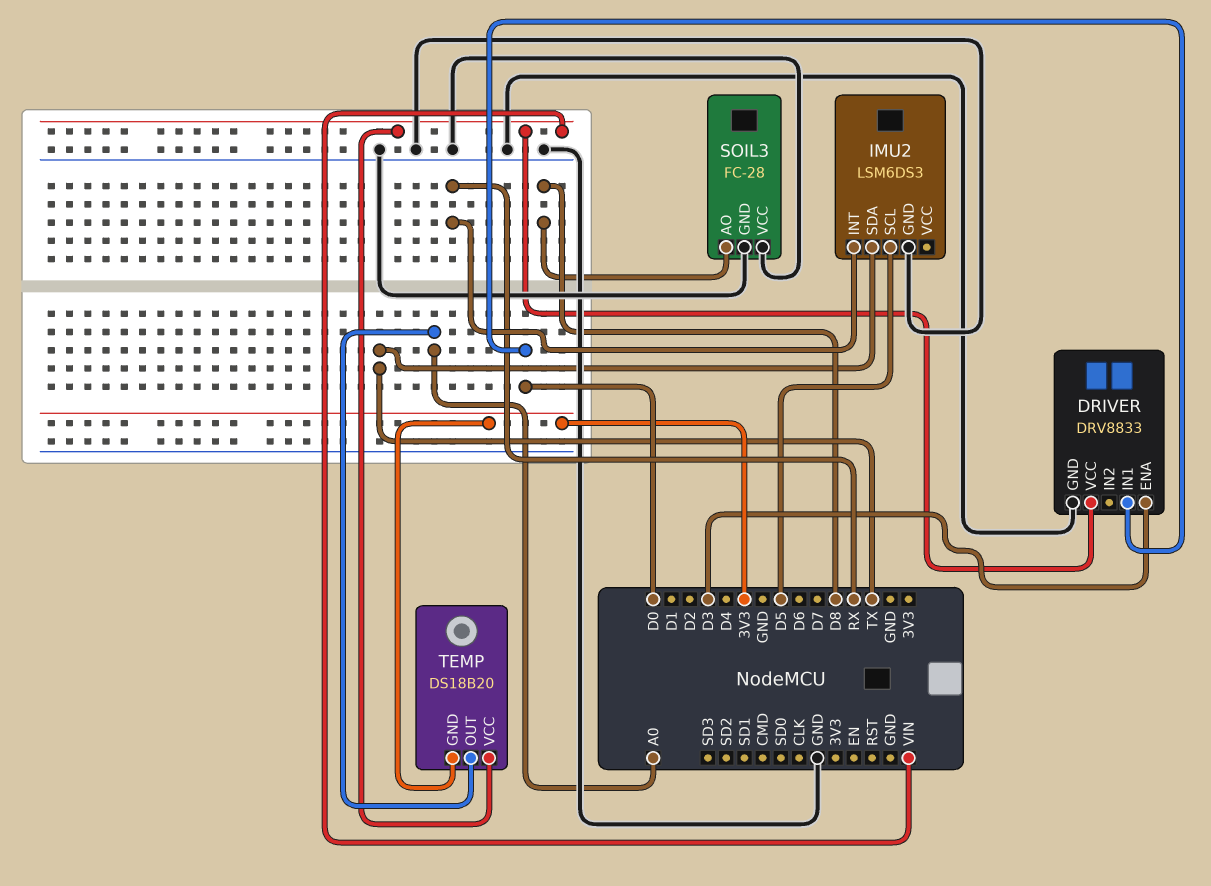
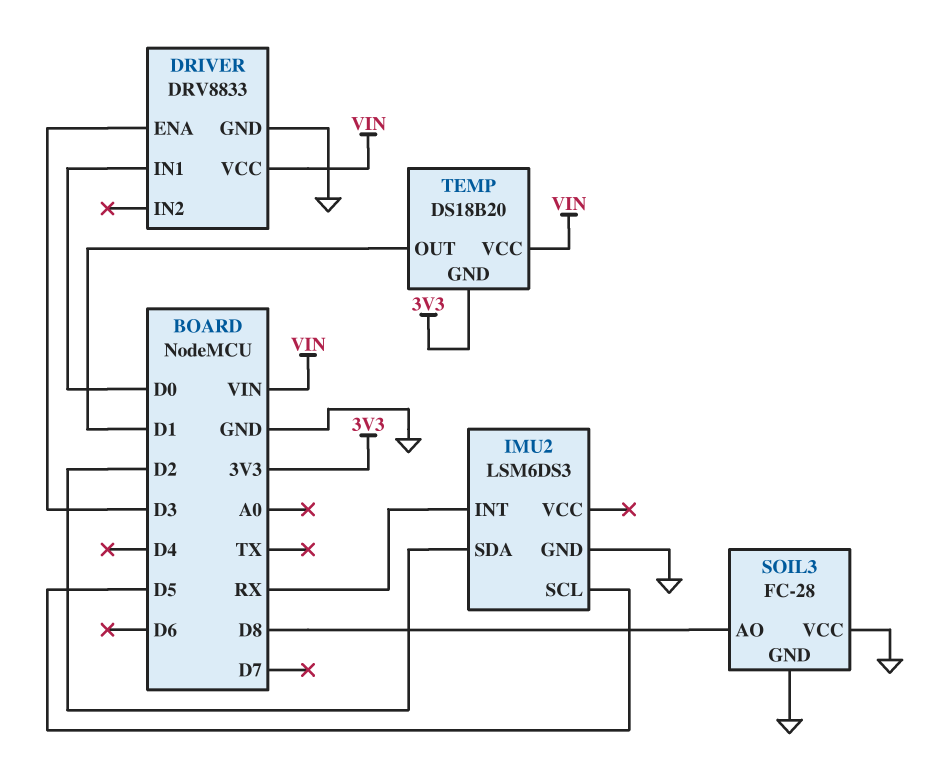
IMU2 pin SDA: TX -> D2
TEMP pin OUT: A0 -> D1

